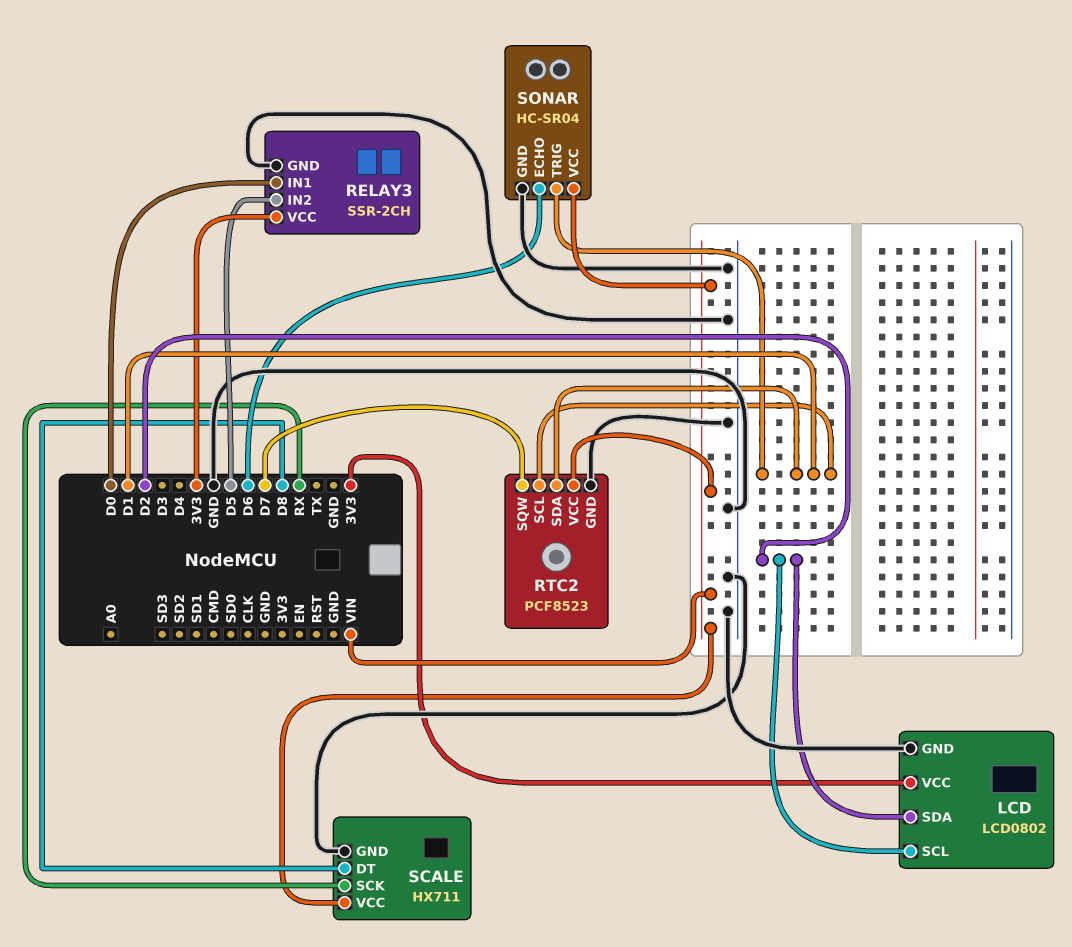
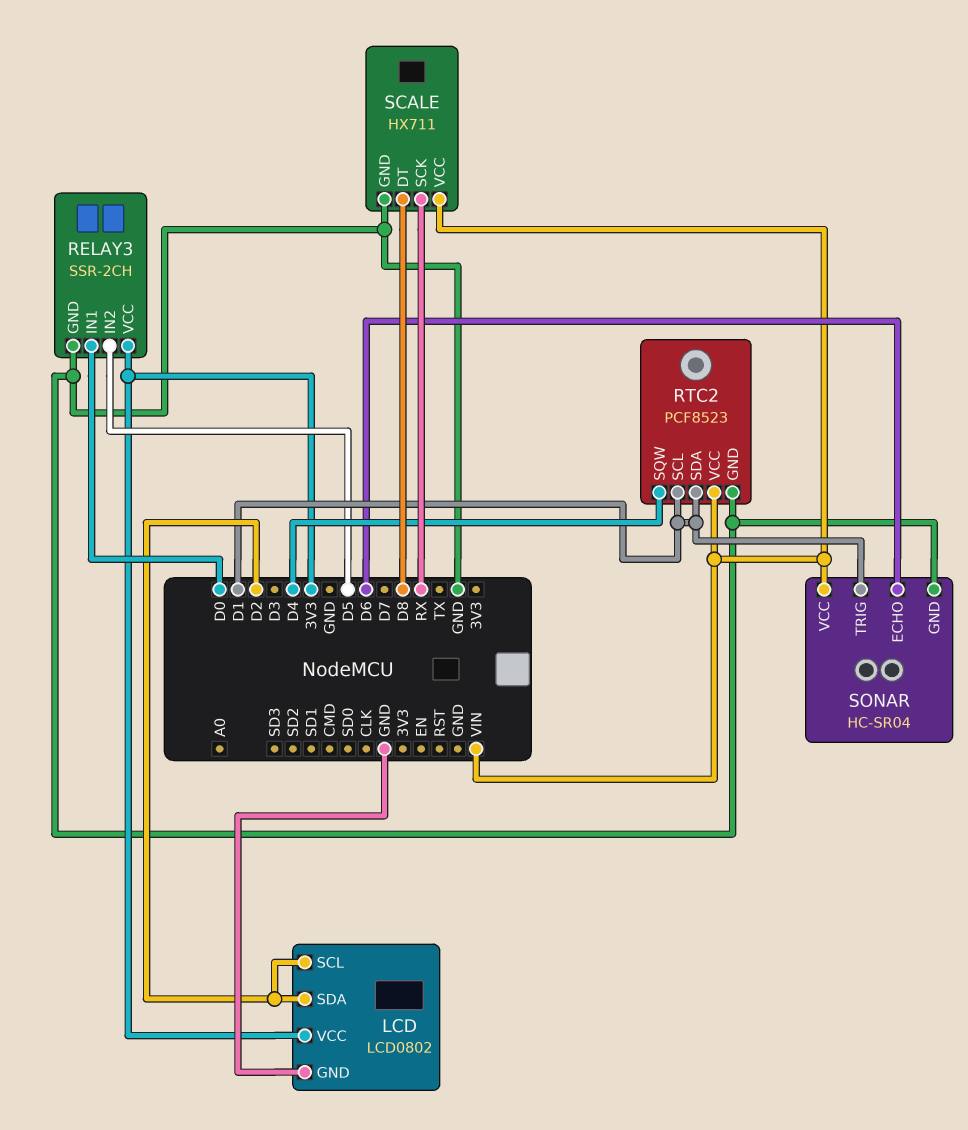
RTC2 pin SQW: D7 -> D4

